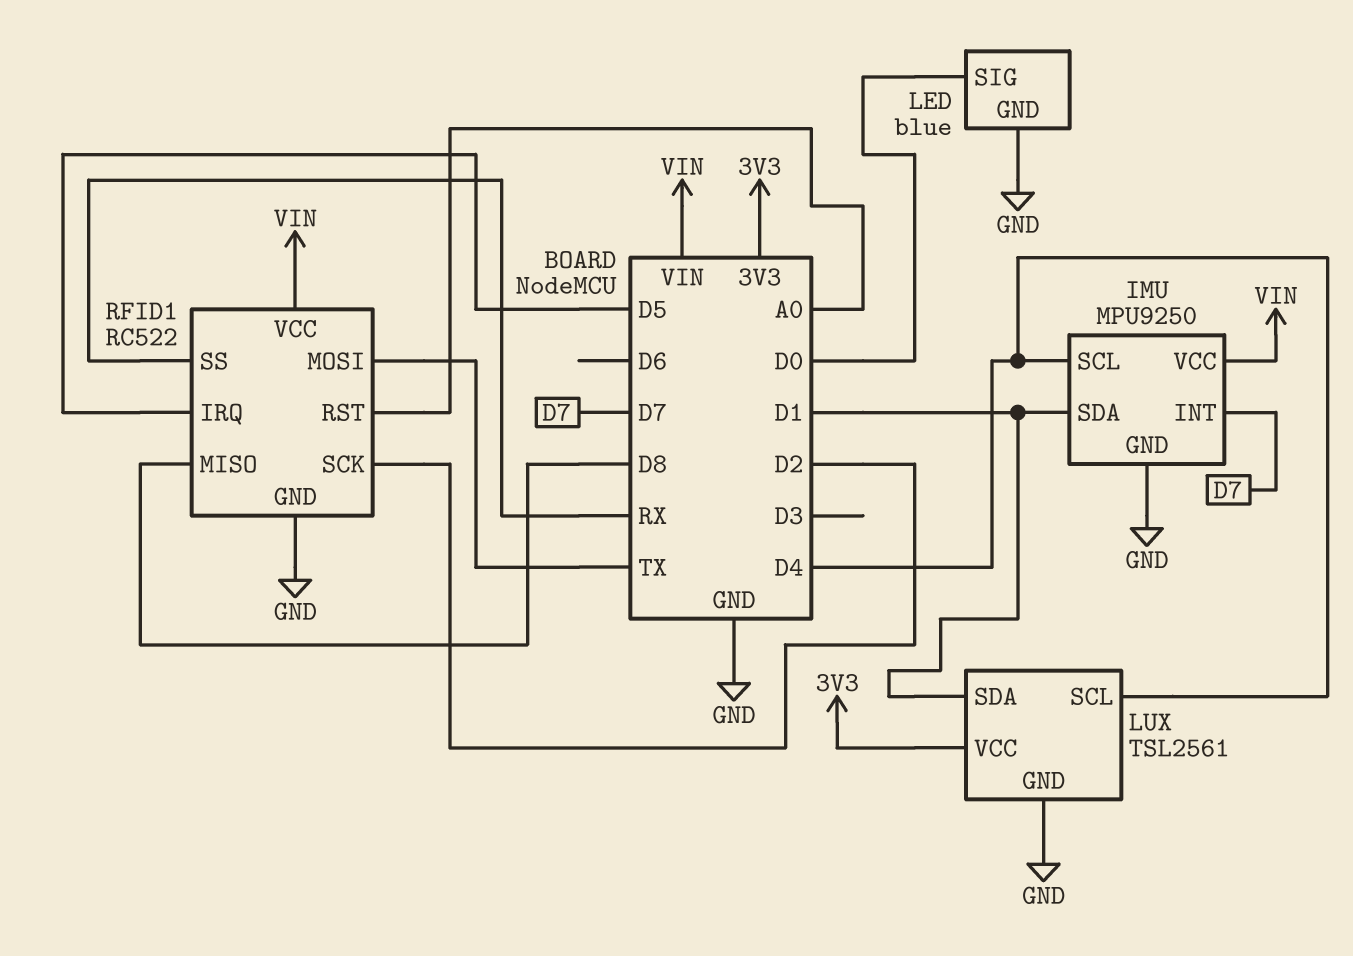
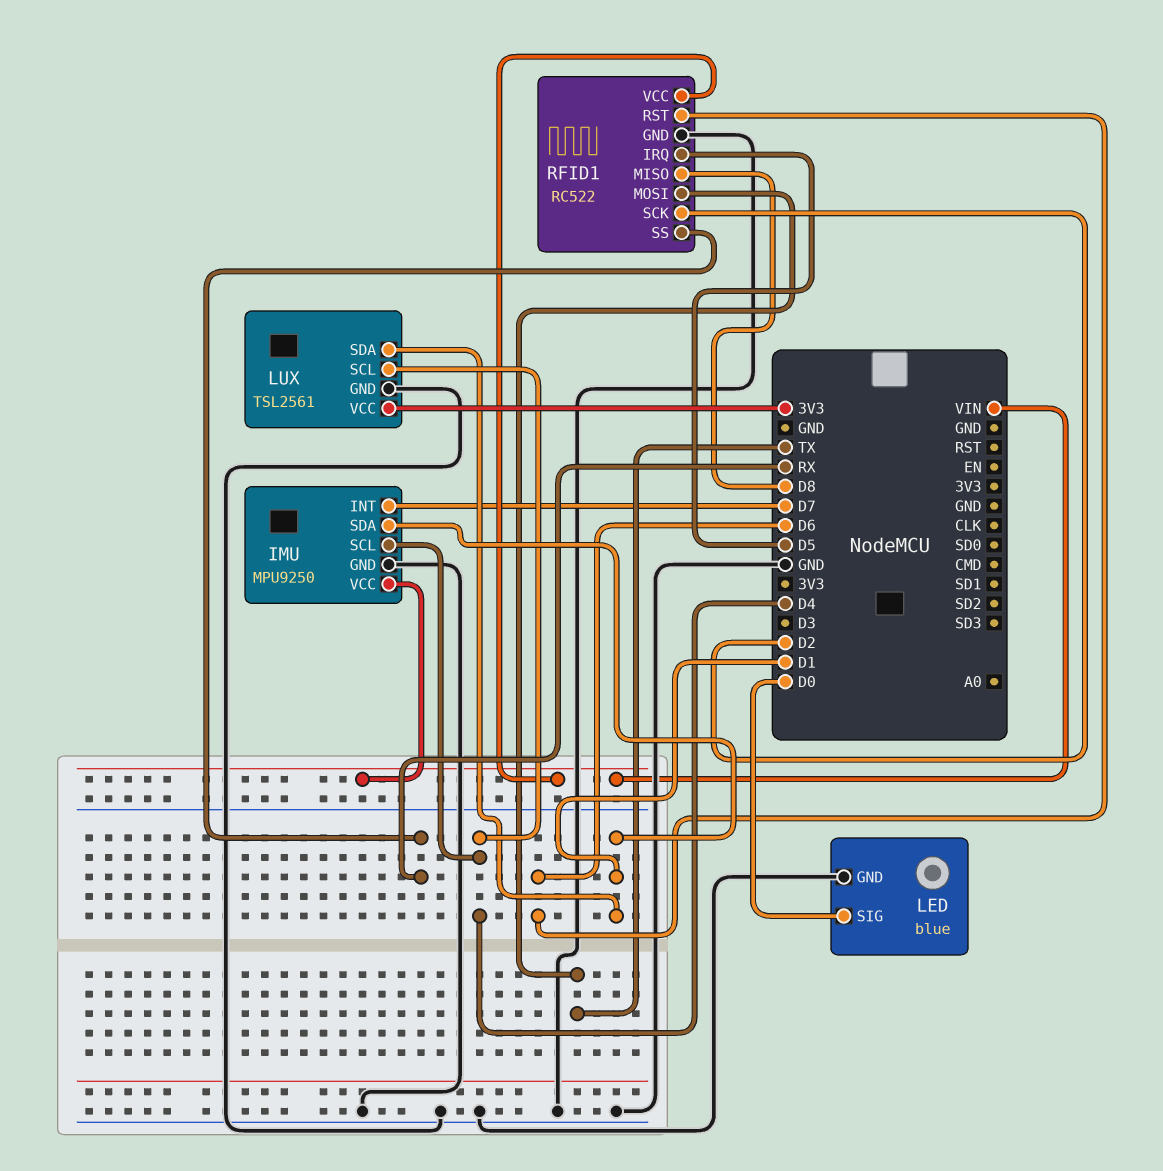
RFID1 pin RST: A0 -> D6

